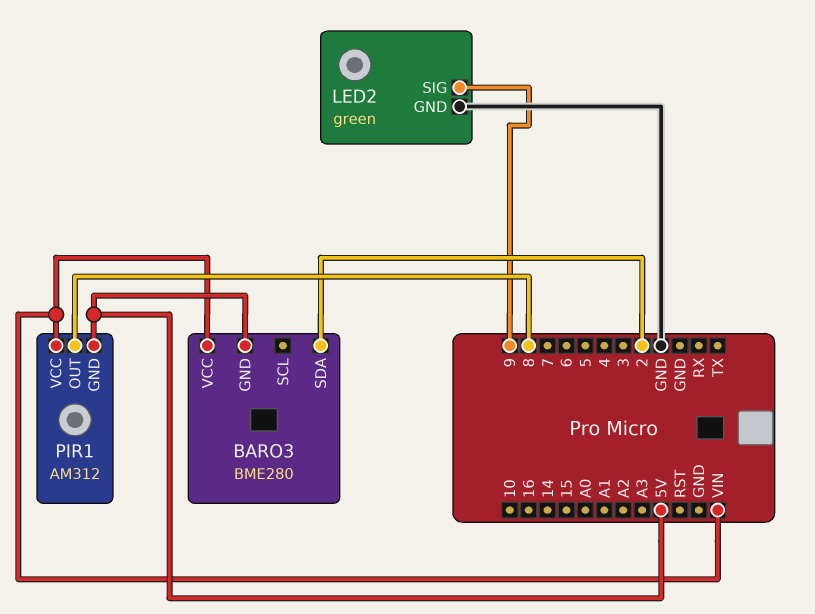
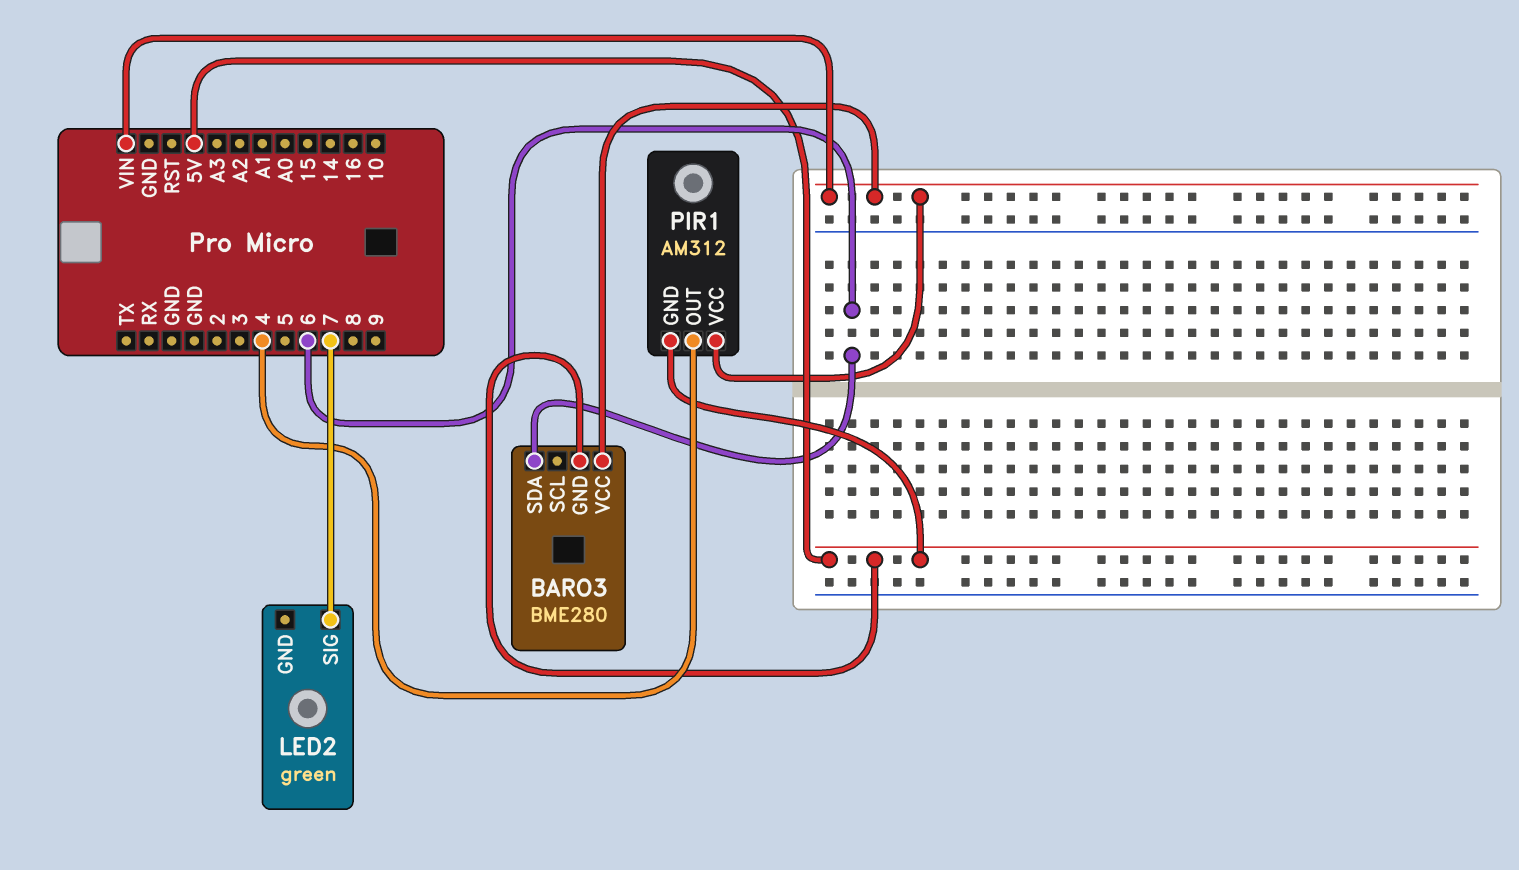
BARO3 pin SDA: 2 -> 6
LED2 pin GND: GND -> none
LED2 pin SIG: 9 -> 7
PIR1 pin OUT: 8 -> 4

